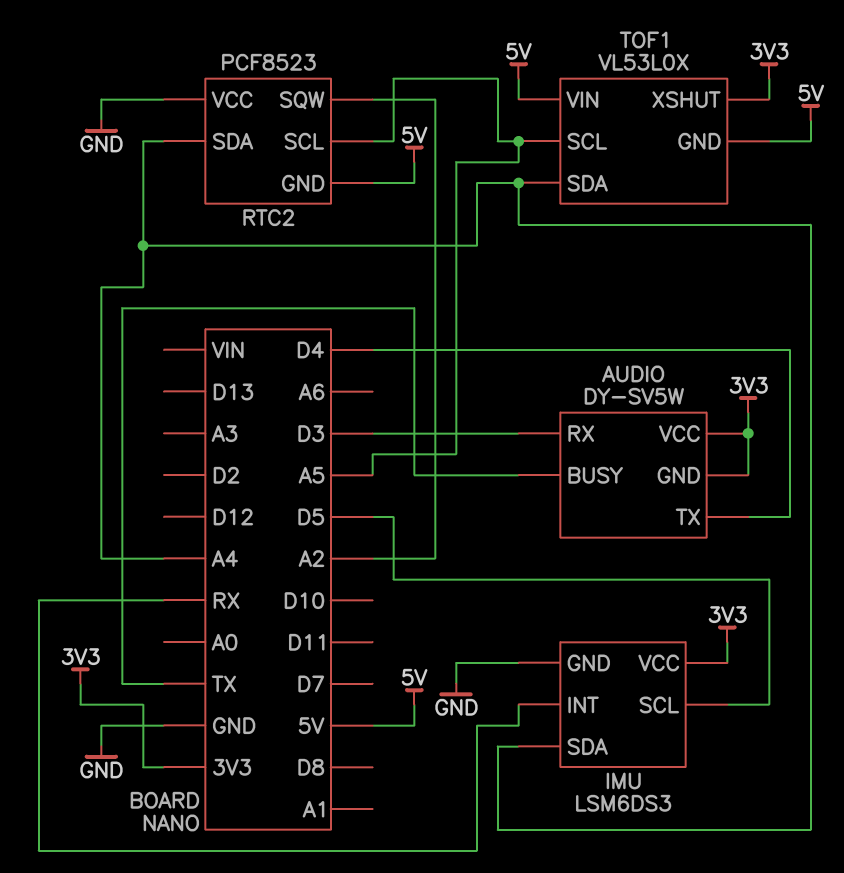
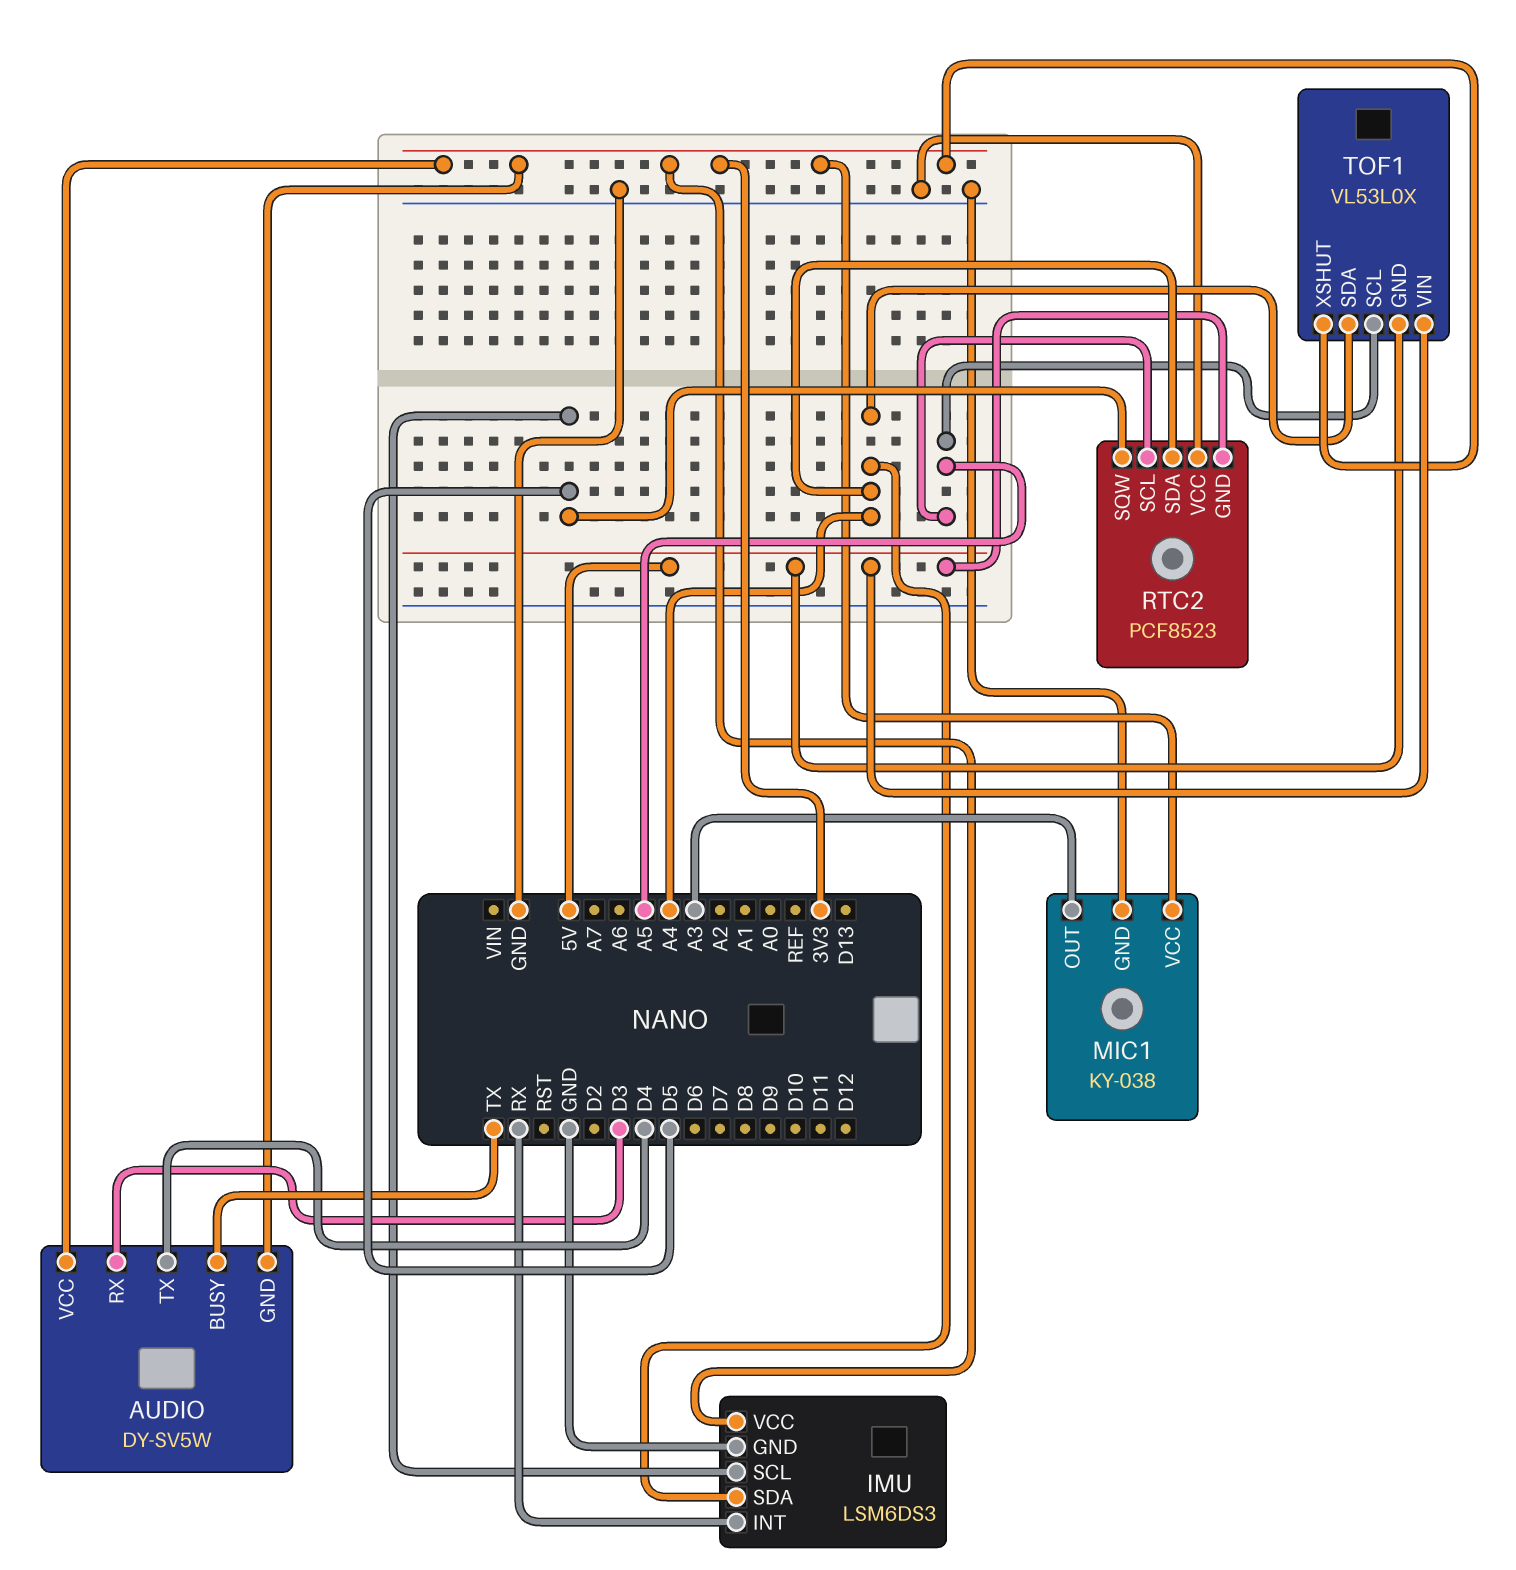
MIC1: none -> KY-038
MIC1 pin GND: none -> GND
MIC1 pin OUT: none -> A3
MIC1 pin VCC: none -> 3V3
RTC2 pin SQW: A2 -> D5

